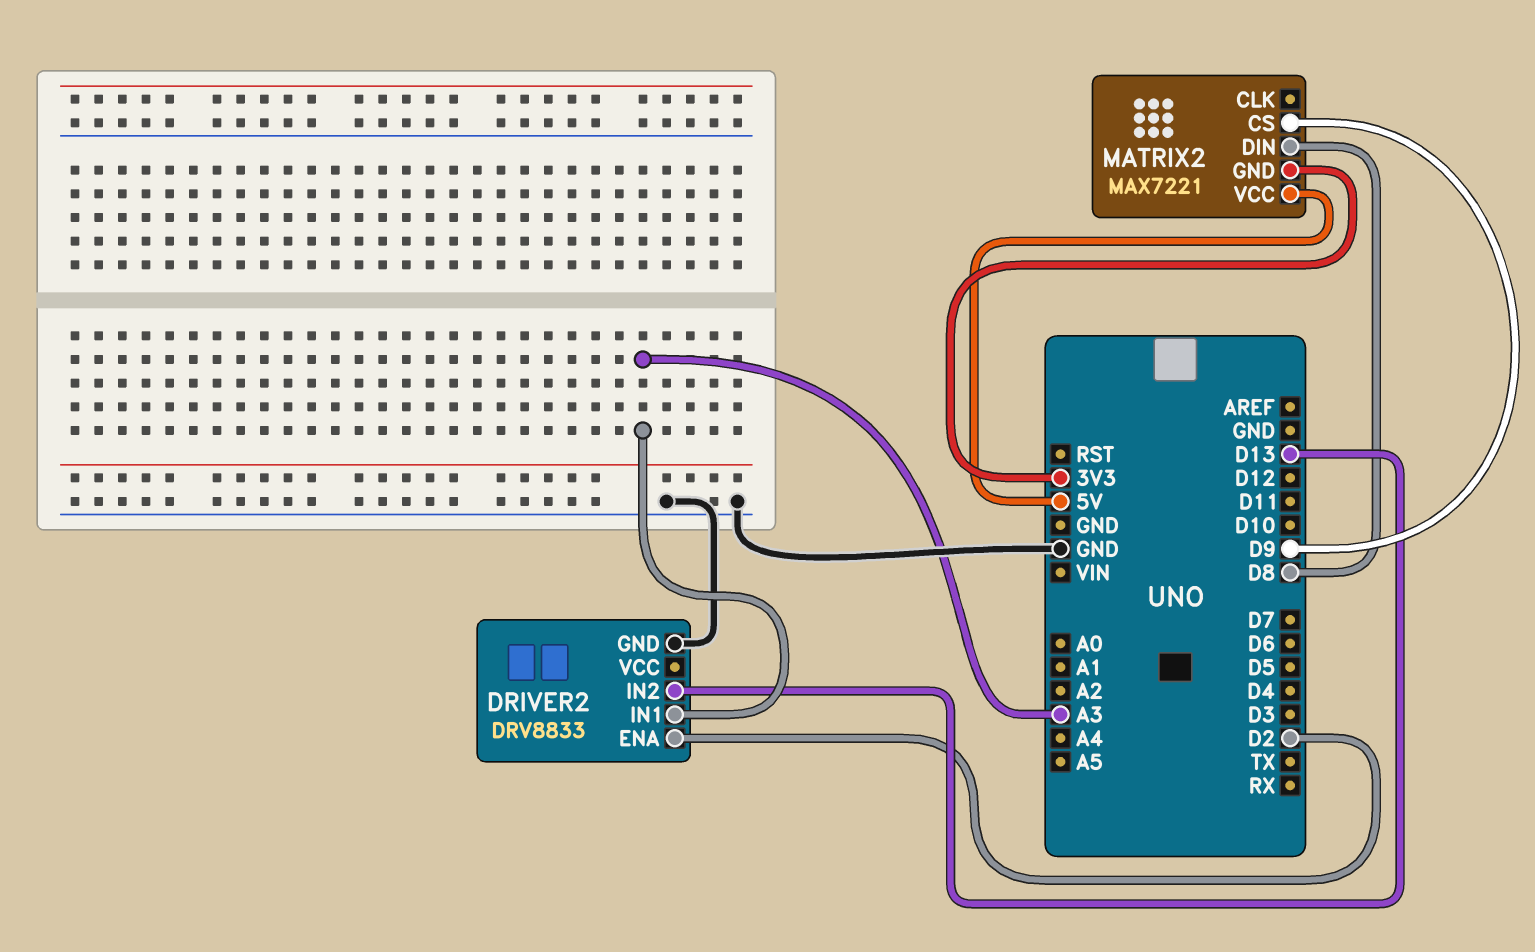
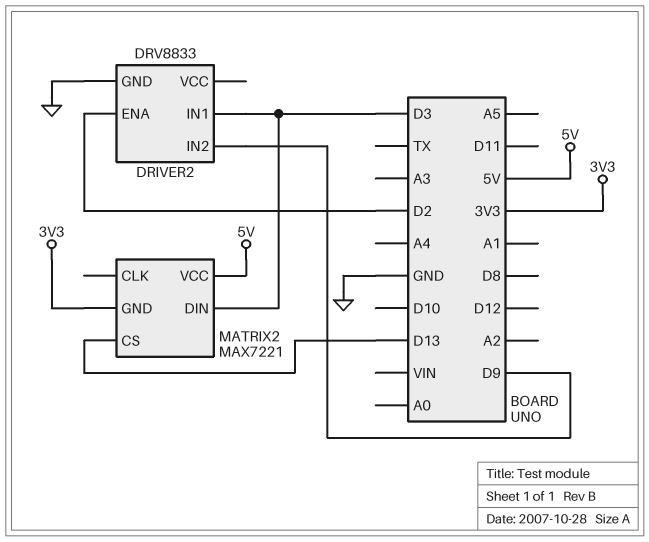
DRIVER2 pin IN1: A3 -> D3
DRIVER2 pin IN2: D13 -> D9
MATRIX2 pin CS: D9 -> D13
MATRIX2 pin DIN: D8 -> D3

